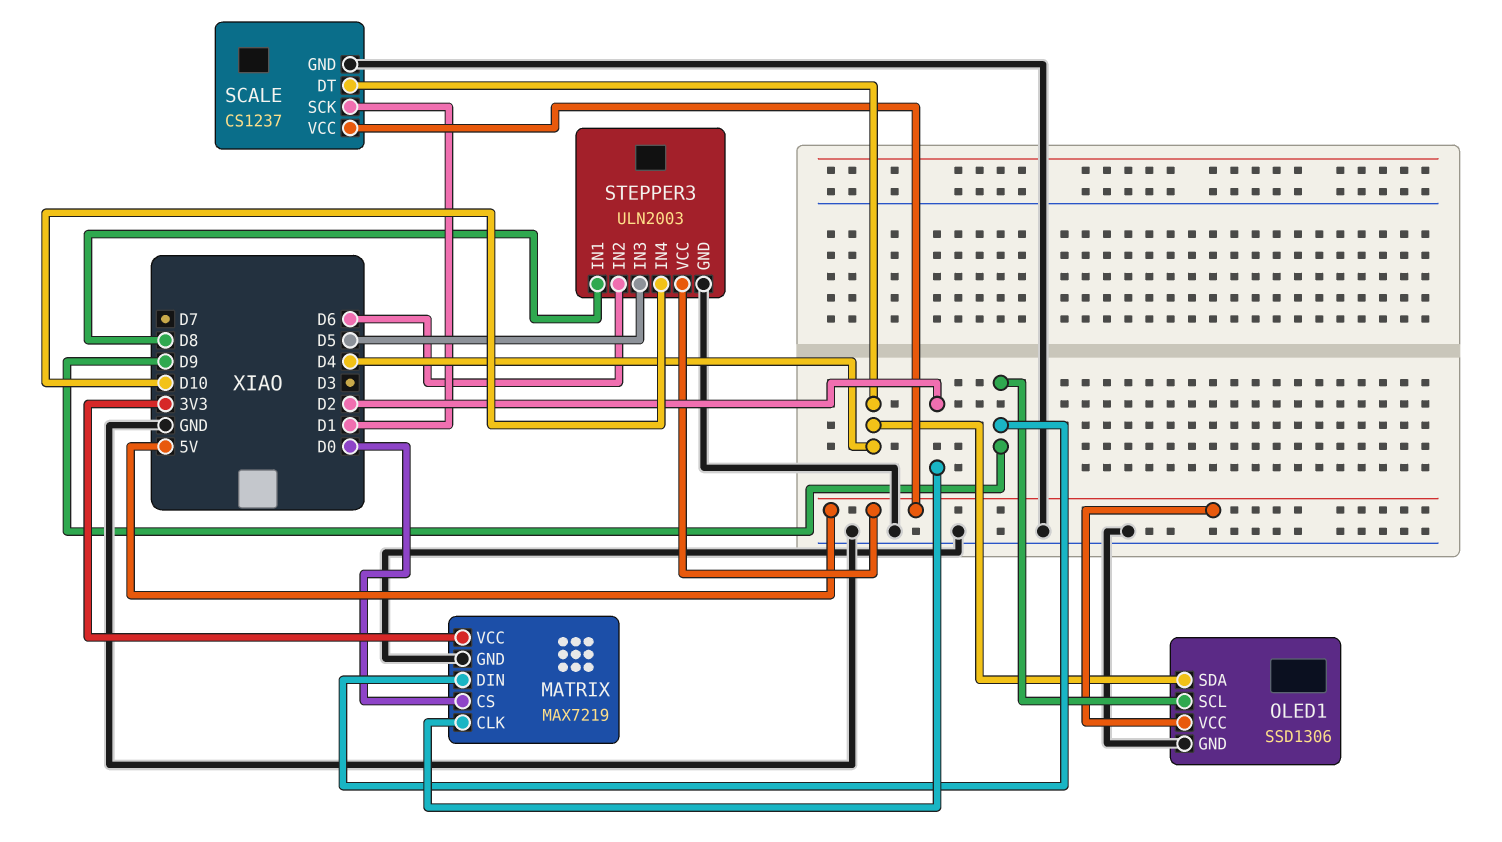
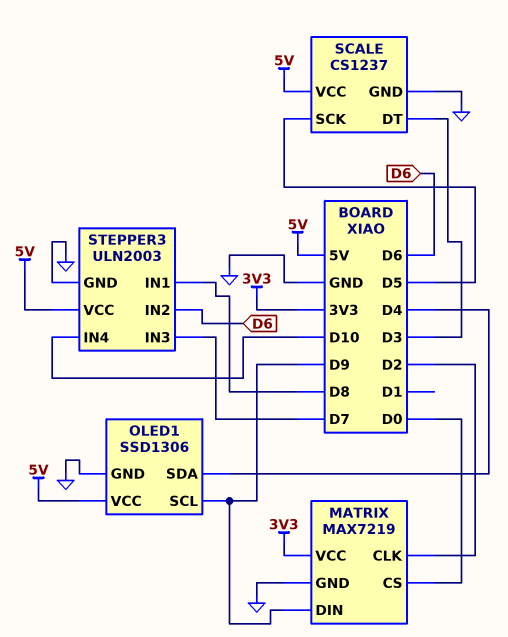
SCALE pin DT: D4 -> D3
SCALE pin SCK: D1 -> D5
STEPPER3 pin IN3: D5 -> D7

